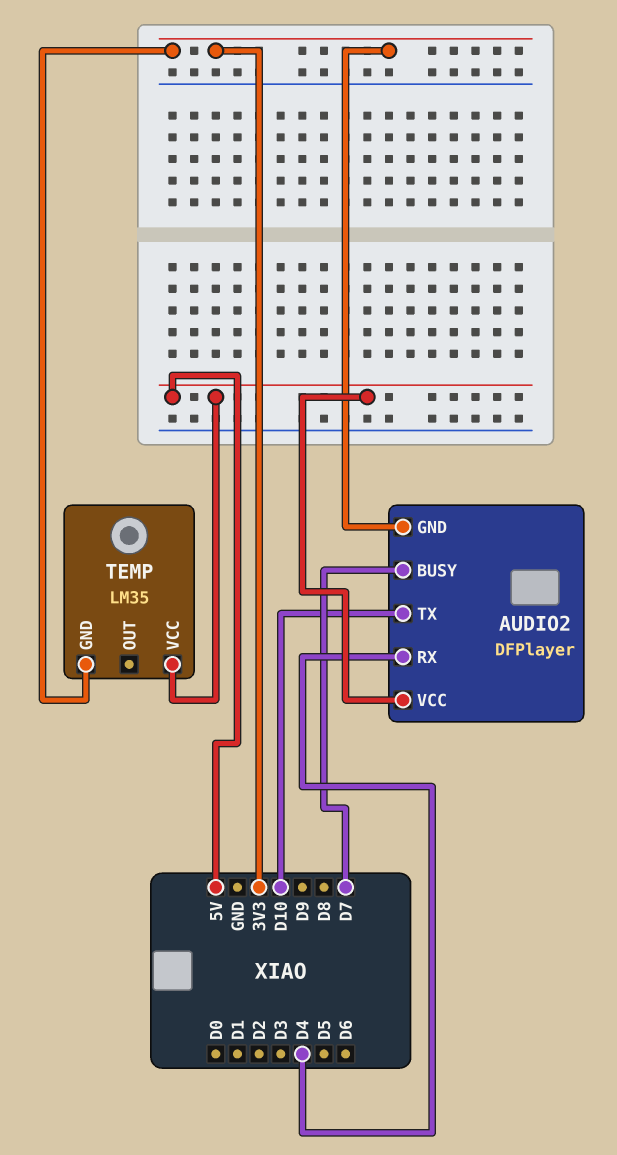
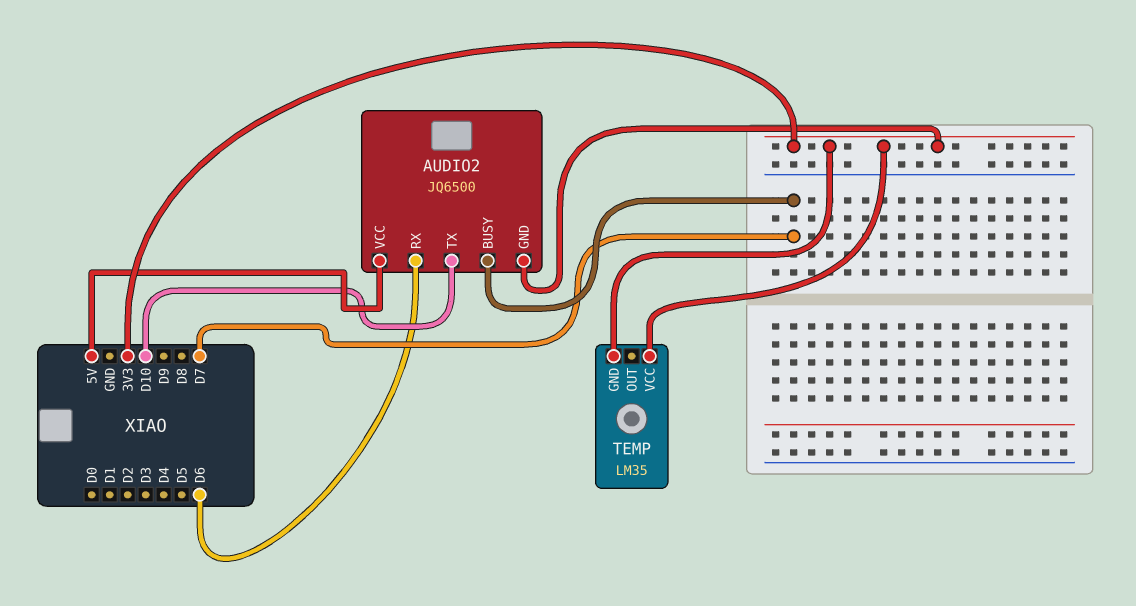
AUDIO2: DFPlayer -> JQ6500
AUDIO2 pin RX: D4 -> D6
TEMP pin VCC: 5V -> 3V3

